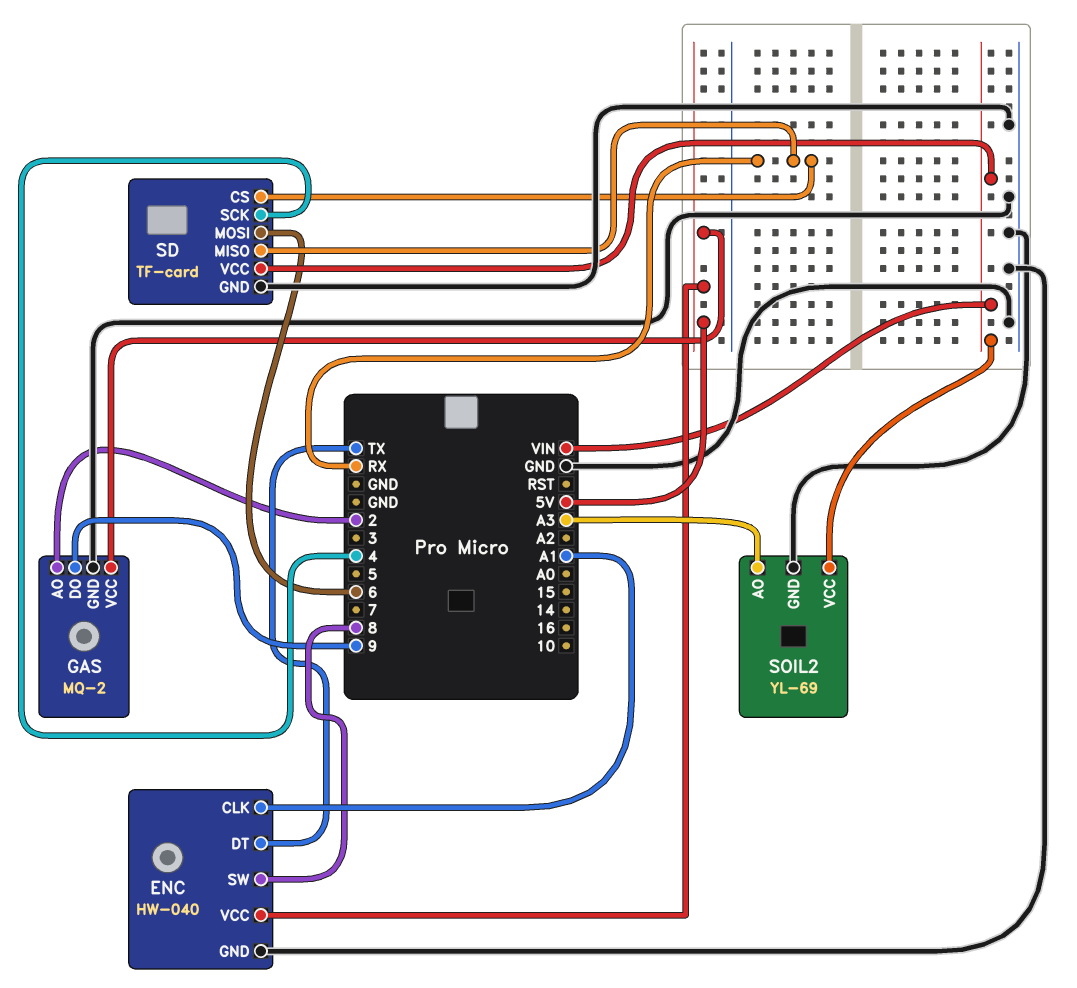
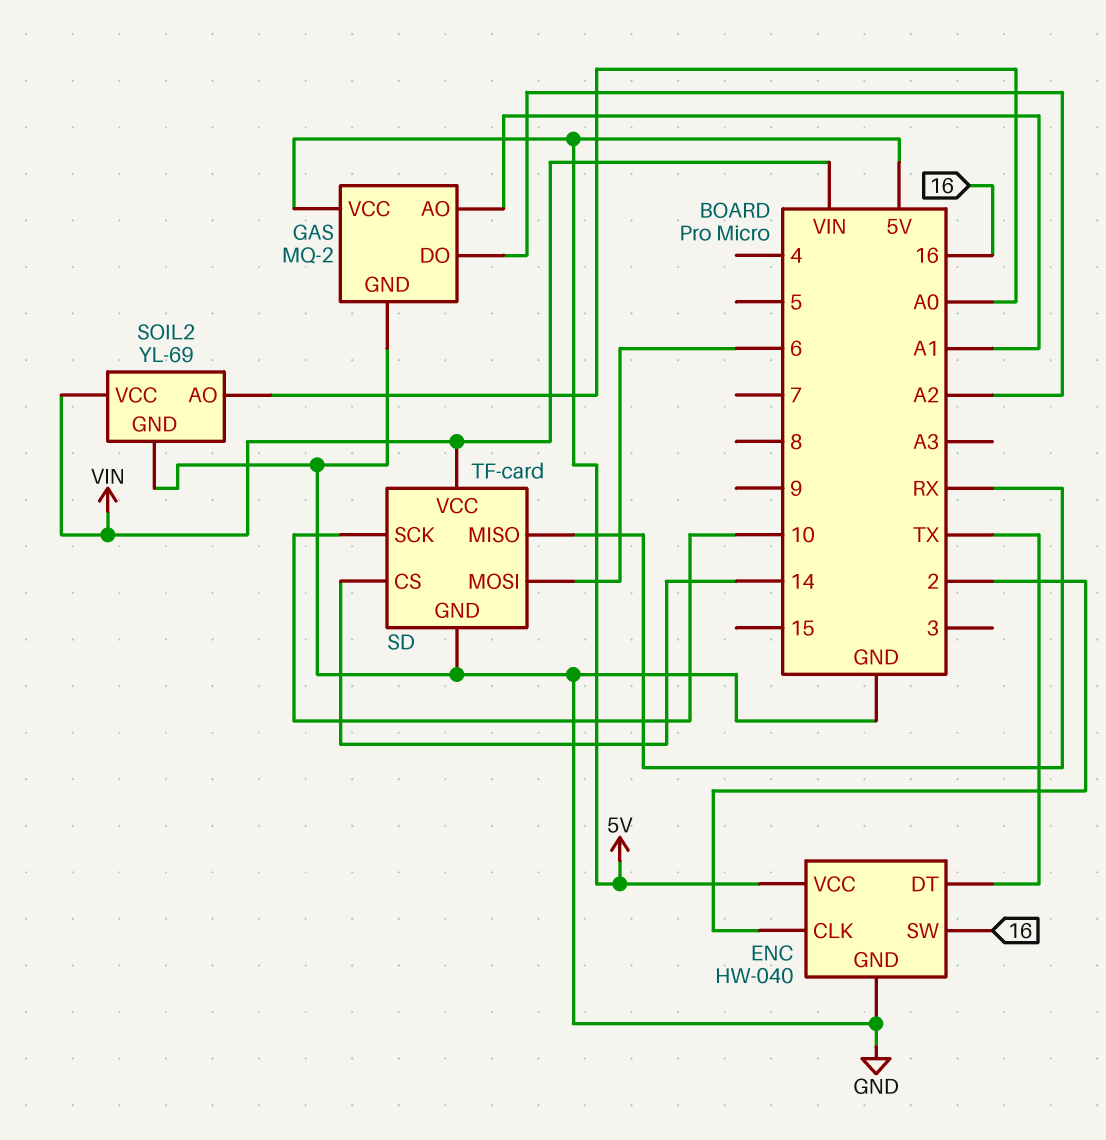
ENC pin CLK: A1 -> 2
ENC pin SW: 8 -> 16
GAS pin AO: 2 -> A1
GAS pin DO: 9 -> A2
SD pin CS: RX -> 14
SD pin SCK: 4 -> 10
SOIL2 pin AO: A3 -> A0

